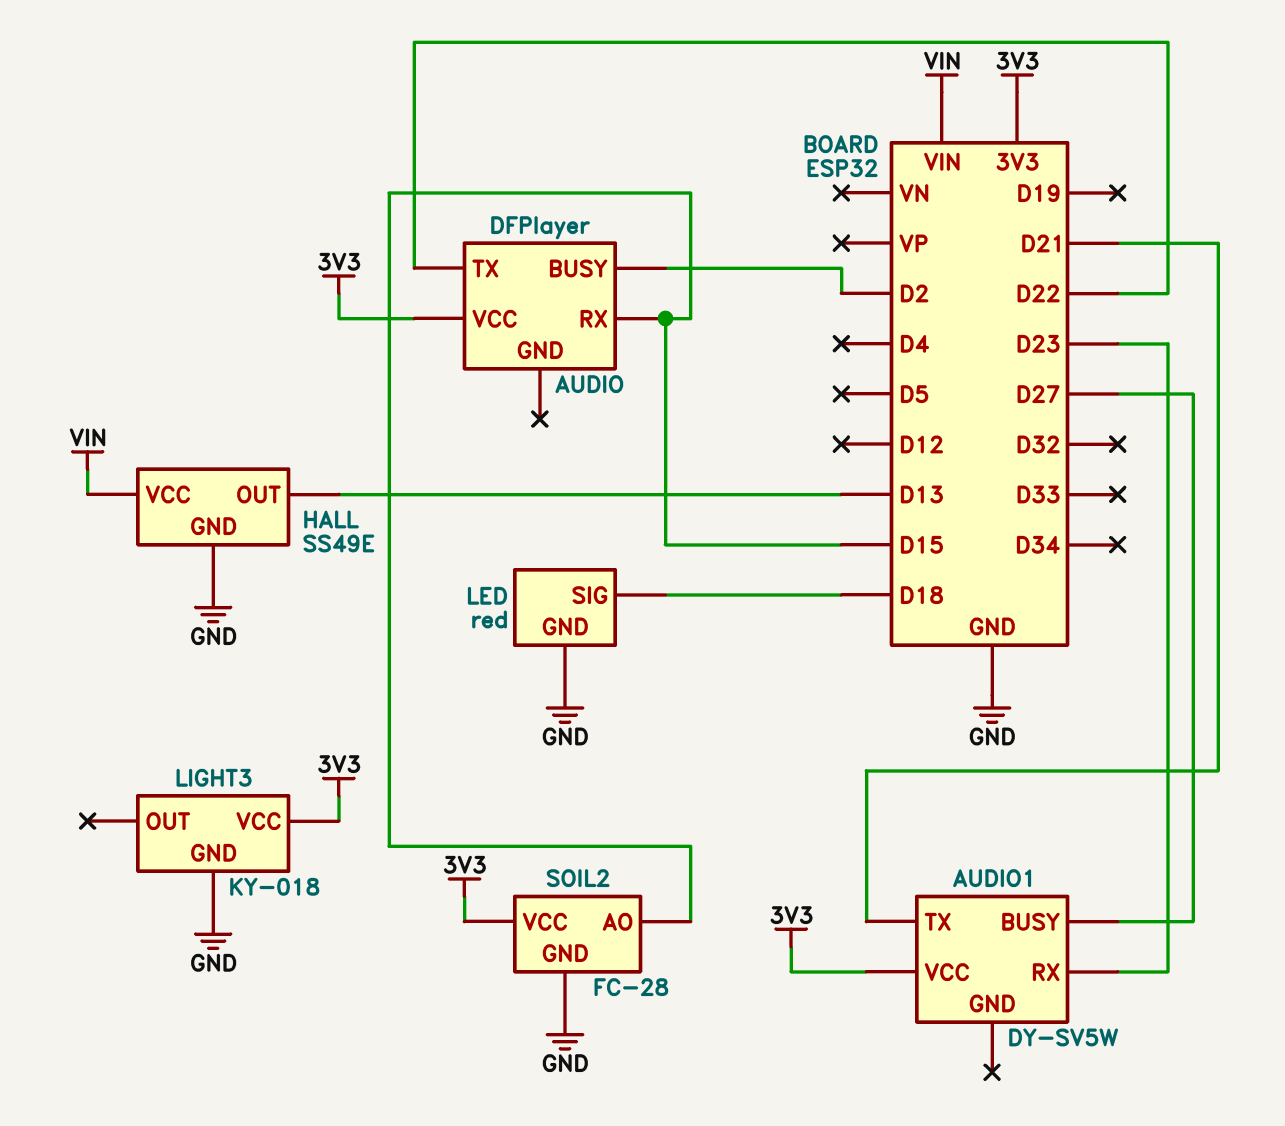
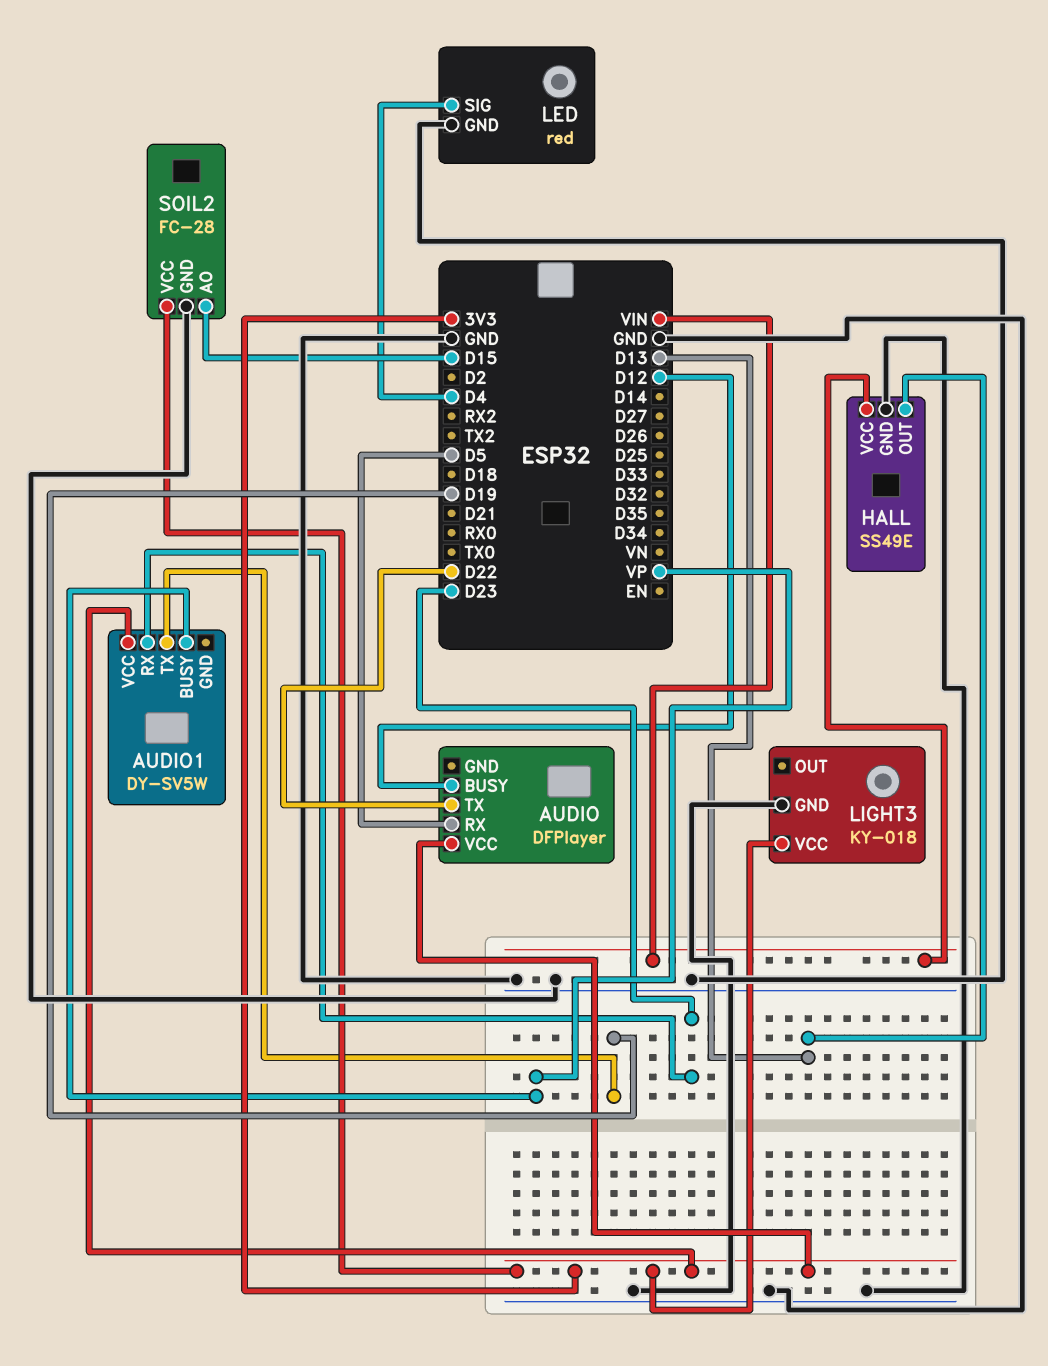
AUDIO pin BUSY: D2 -> D12
AUDIO pin RX: D15 -> D5
AUDIO1 pin BUSY: D27 -> VP
AUDIO1 pin TX: D21 -> D19
LED pin SIG: D18 -> D4

